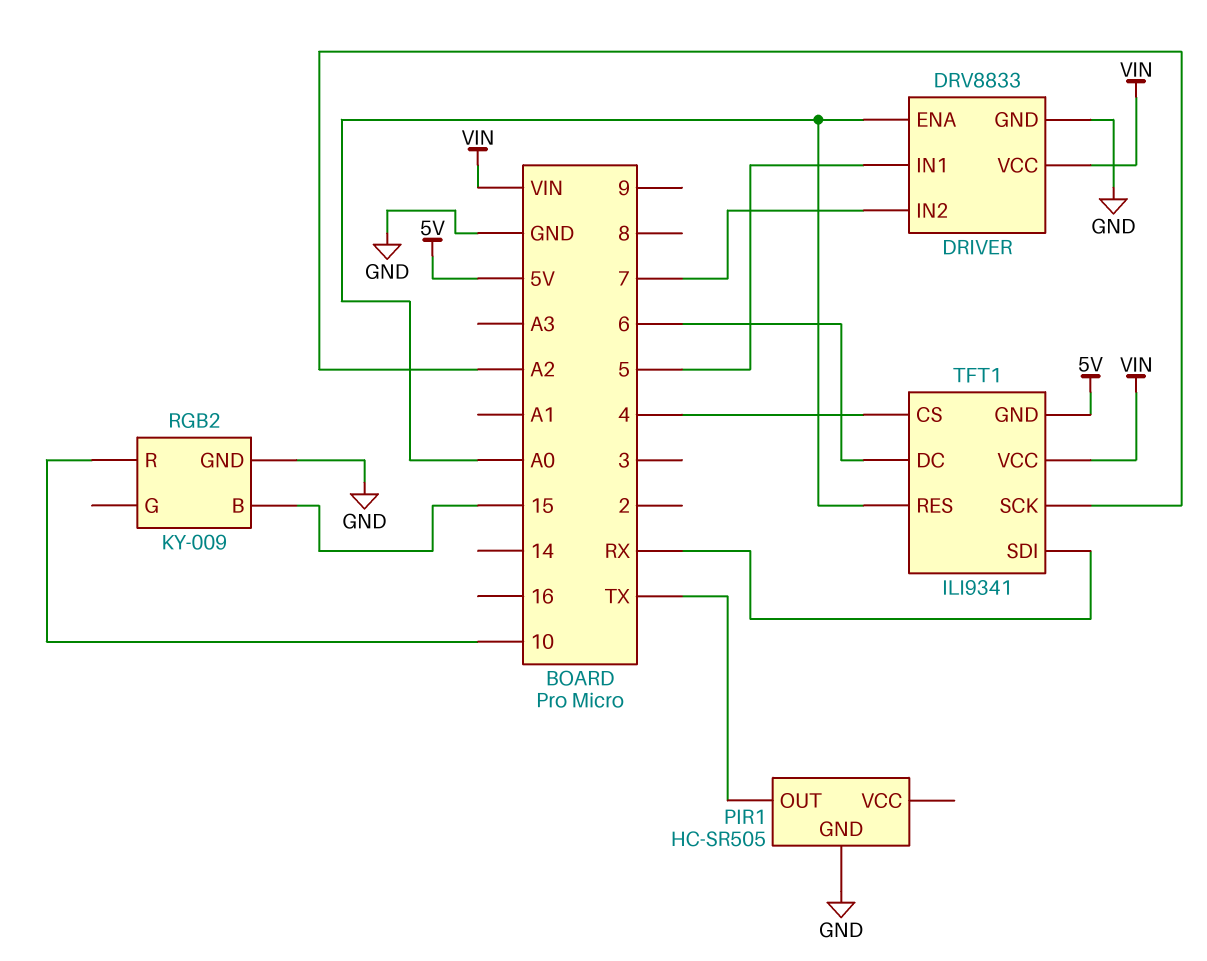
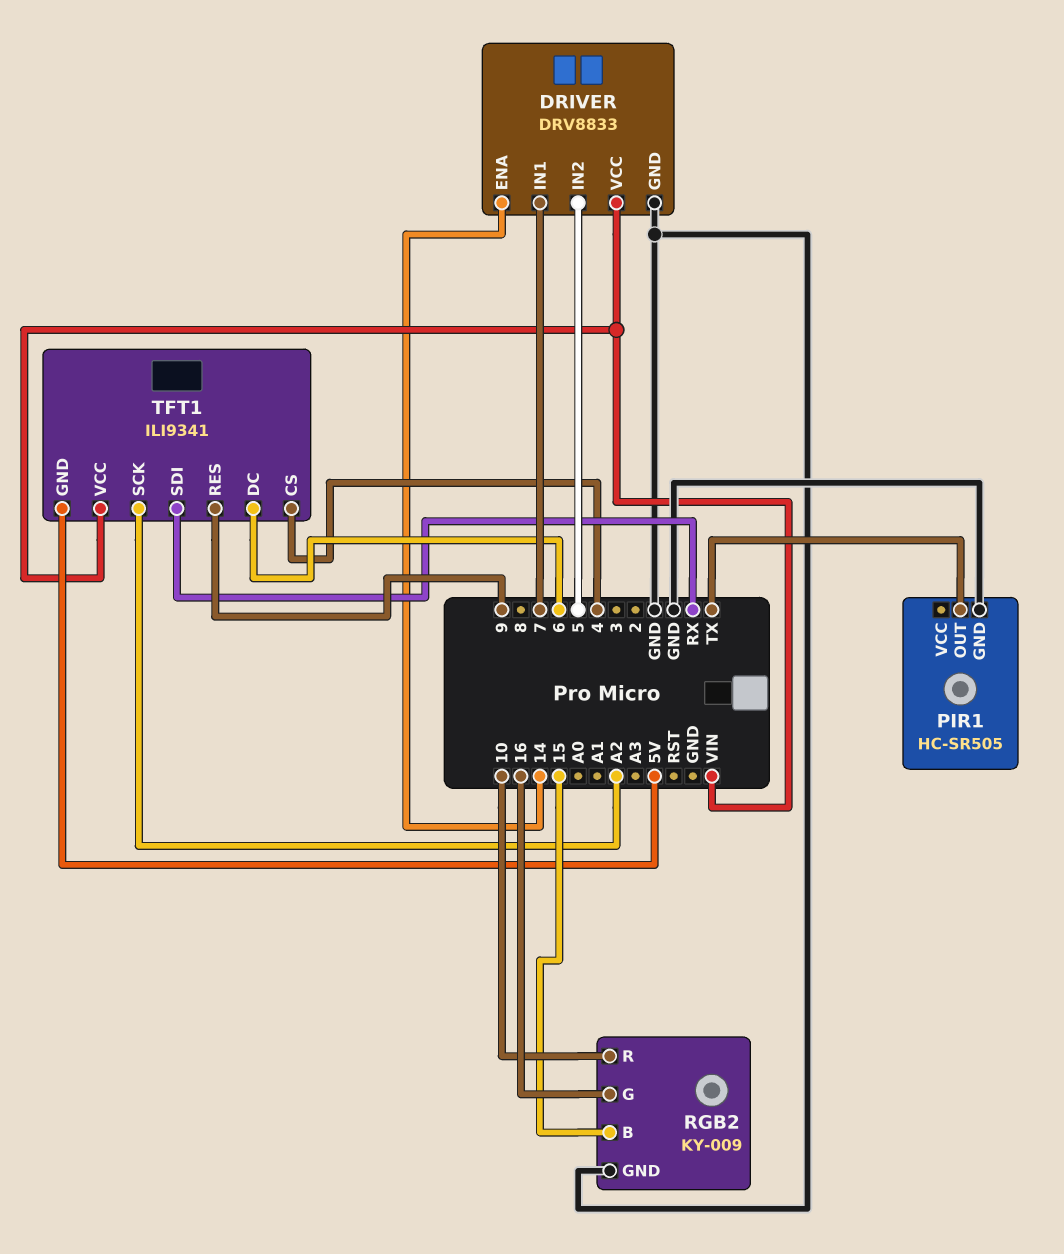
DRIVER pin ENA: A0 -> 14
DRIVER pin IN1: 5 -> 7
DRIVER pin IN2: 7 -> 5
RGB2 pin G: none -> 16
TFT1 pin RES: A0 -> 9

